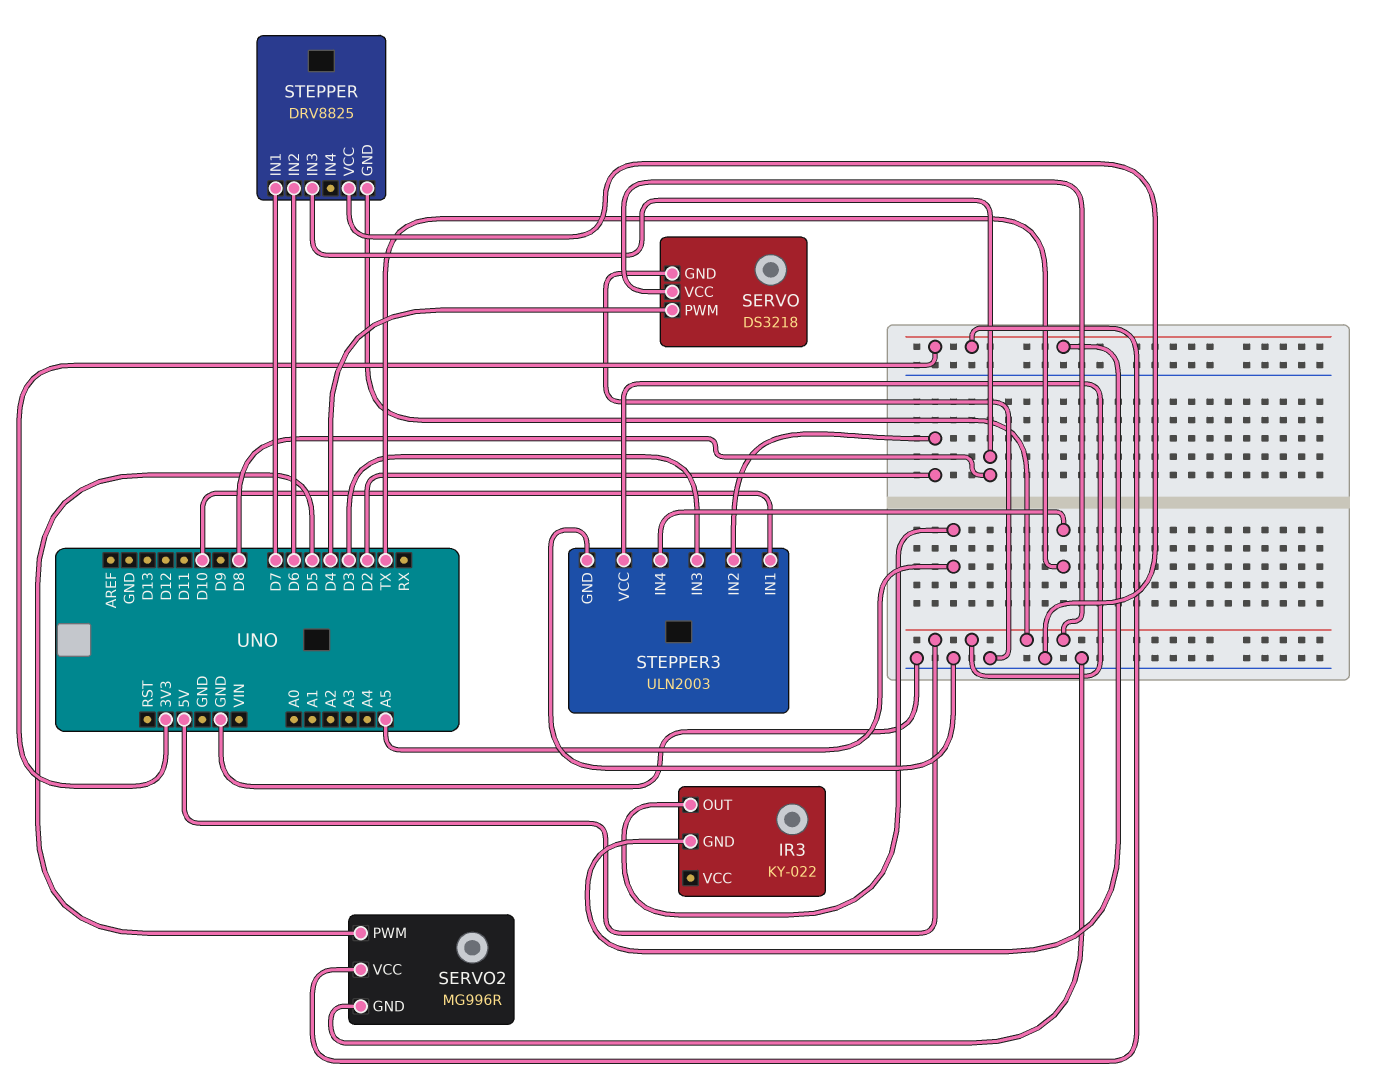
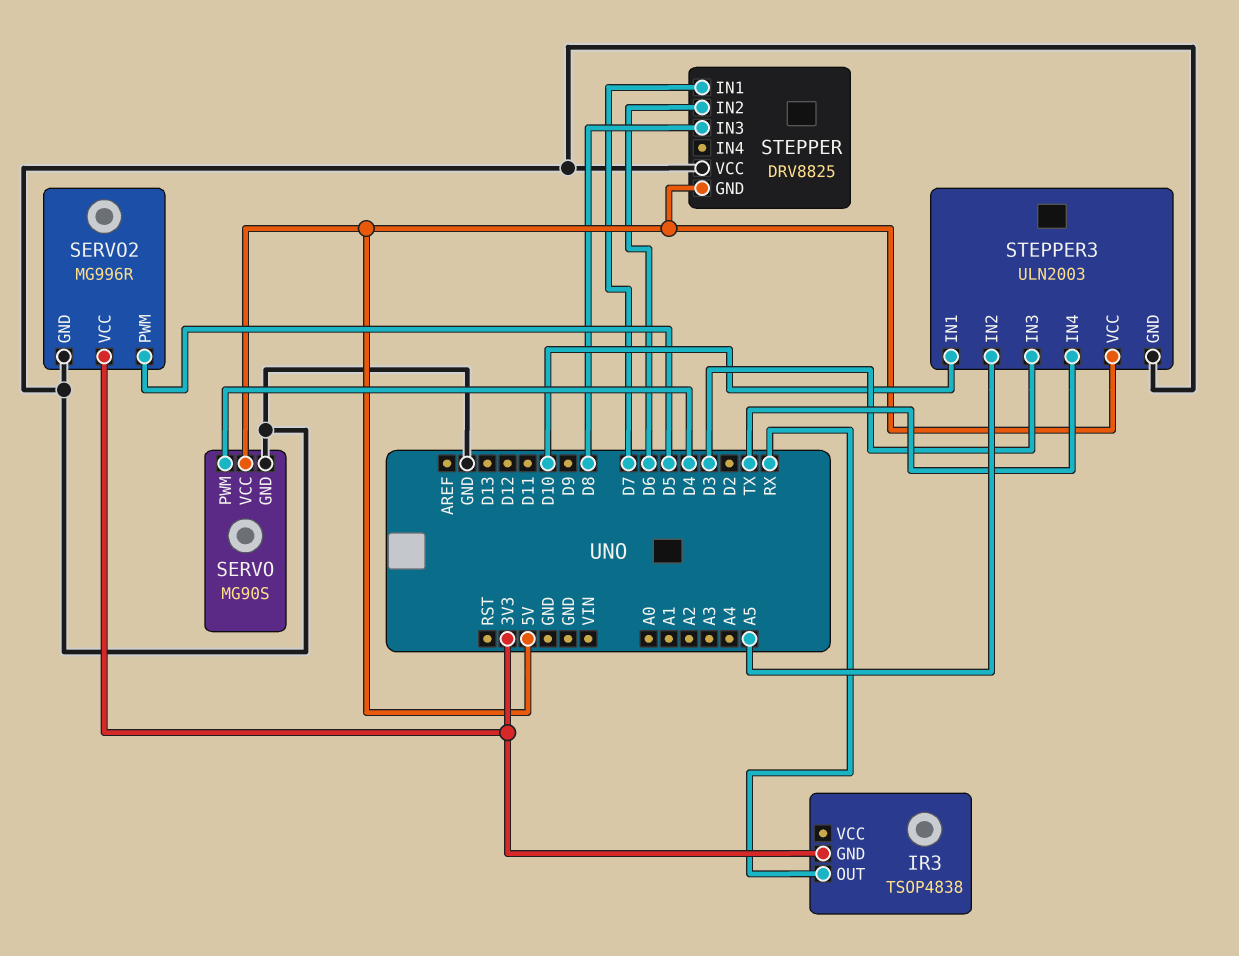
IR3: KY-022 -> TSOP4838
IR3 pin OUT: A5 -> RX
SERVO: DS3218 -> MG90S
STEPPER3 pin IN2: D2 -> A5

